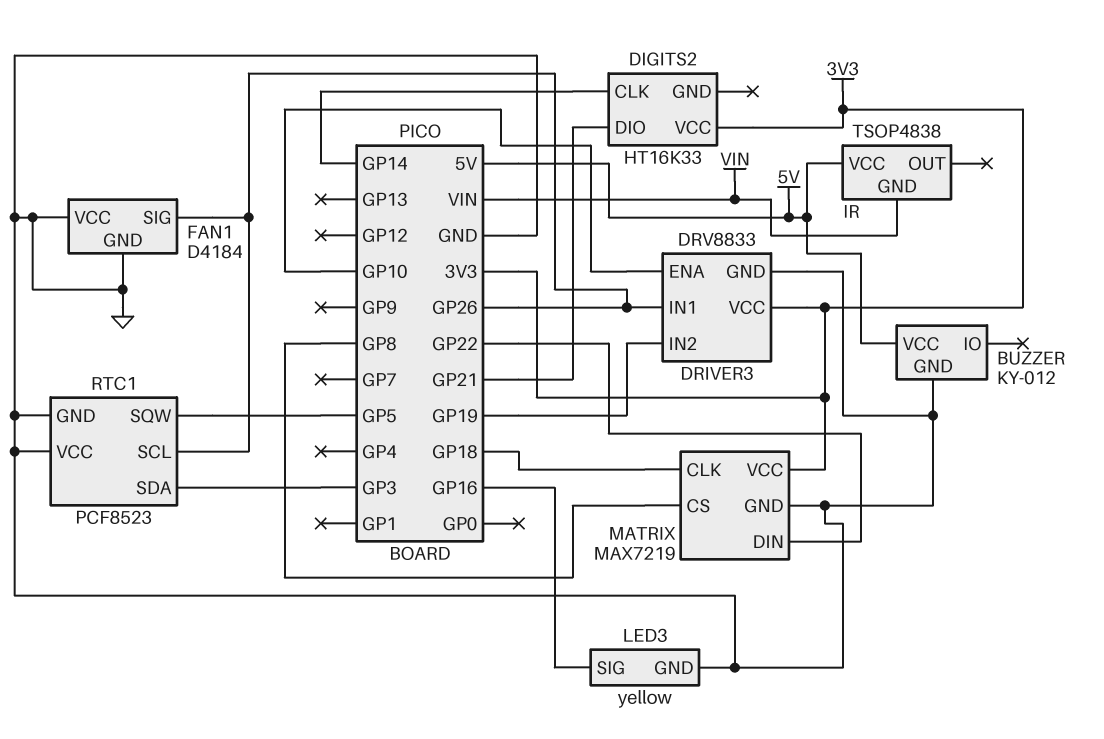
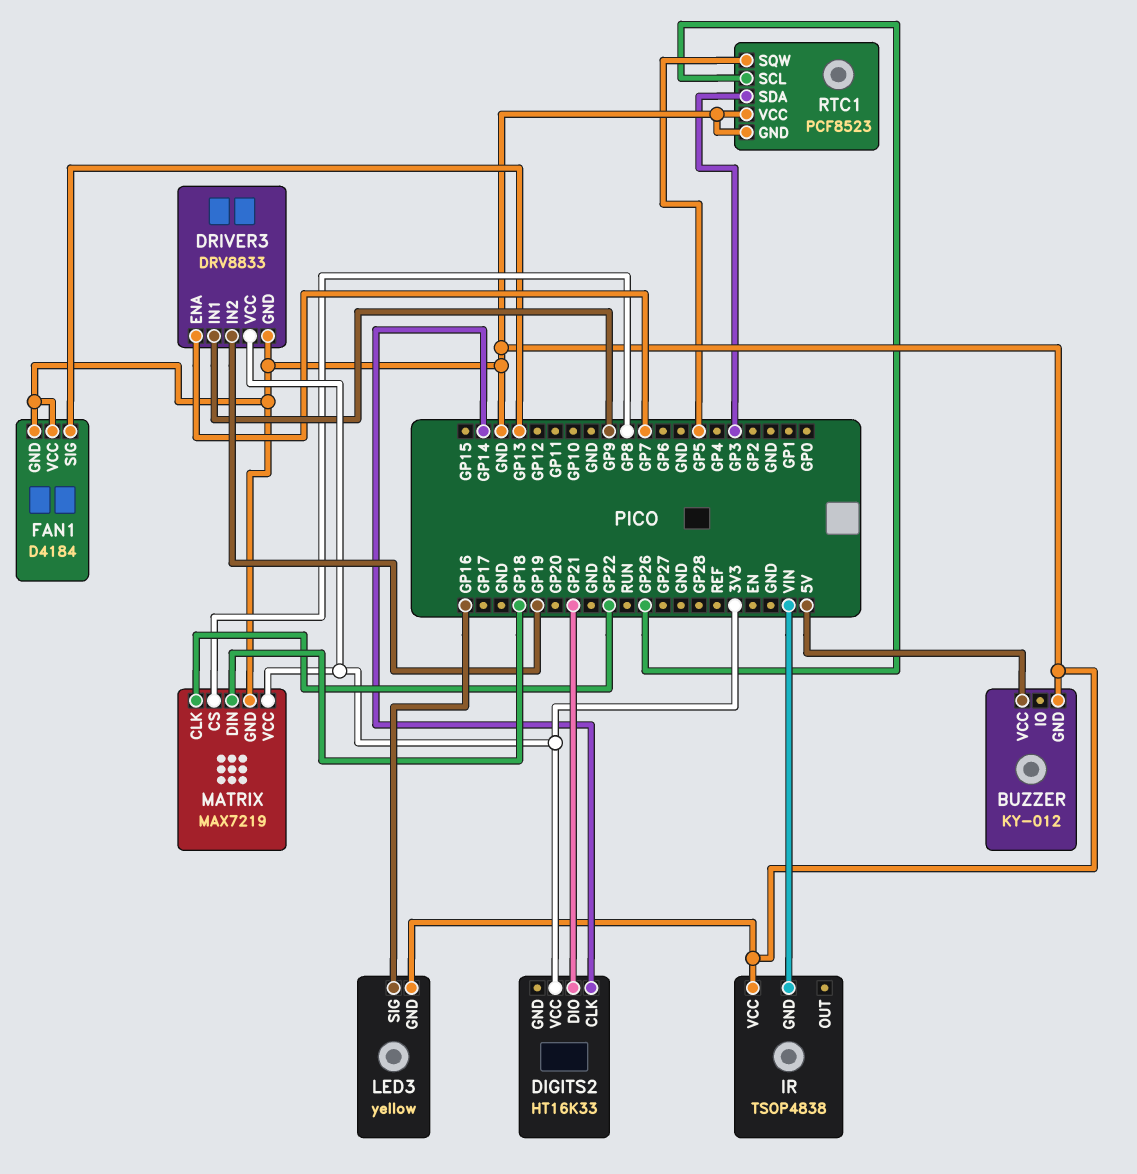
DRIVER3 pin ENA: GP10 -> GP7
DRIVER3 pin IN1: GP26 -> GP9
FAN1 pin SIG: GP26 -> GP13
IR pin VCC: 5V -> GND
MATRIX pin CLK: GP18 -> GP22
MATRIX pin DIN: GP22 -> GP18

